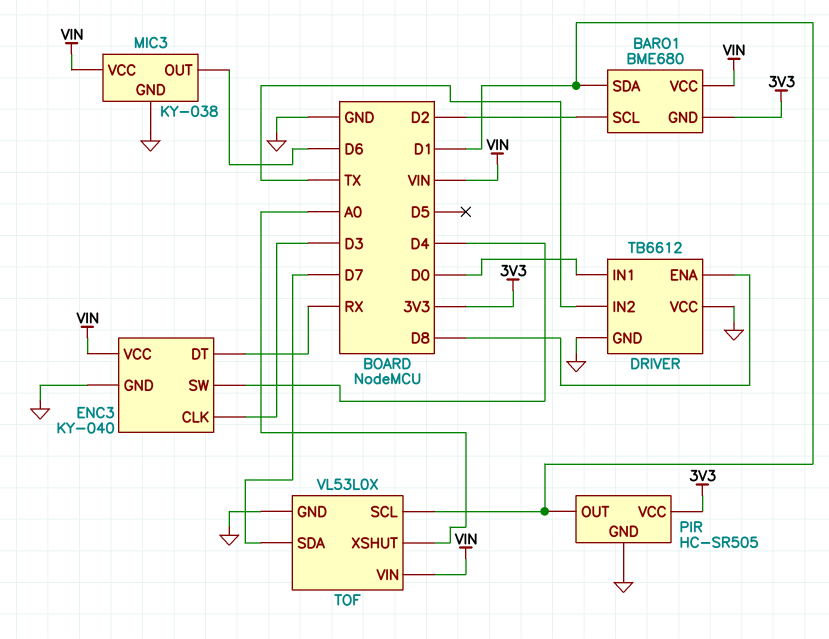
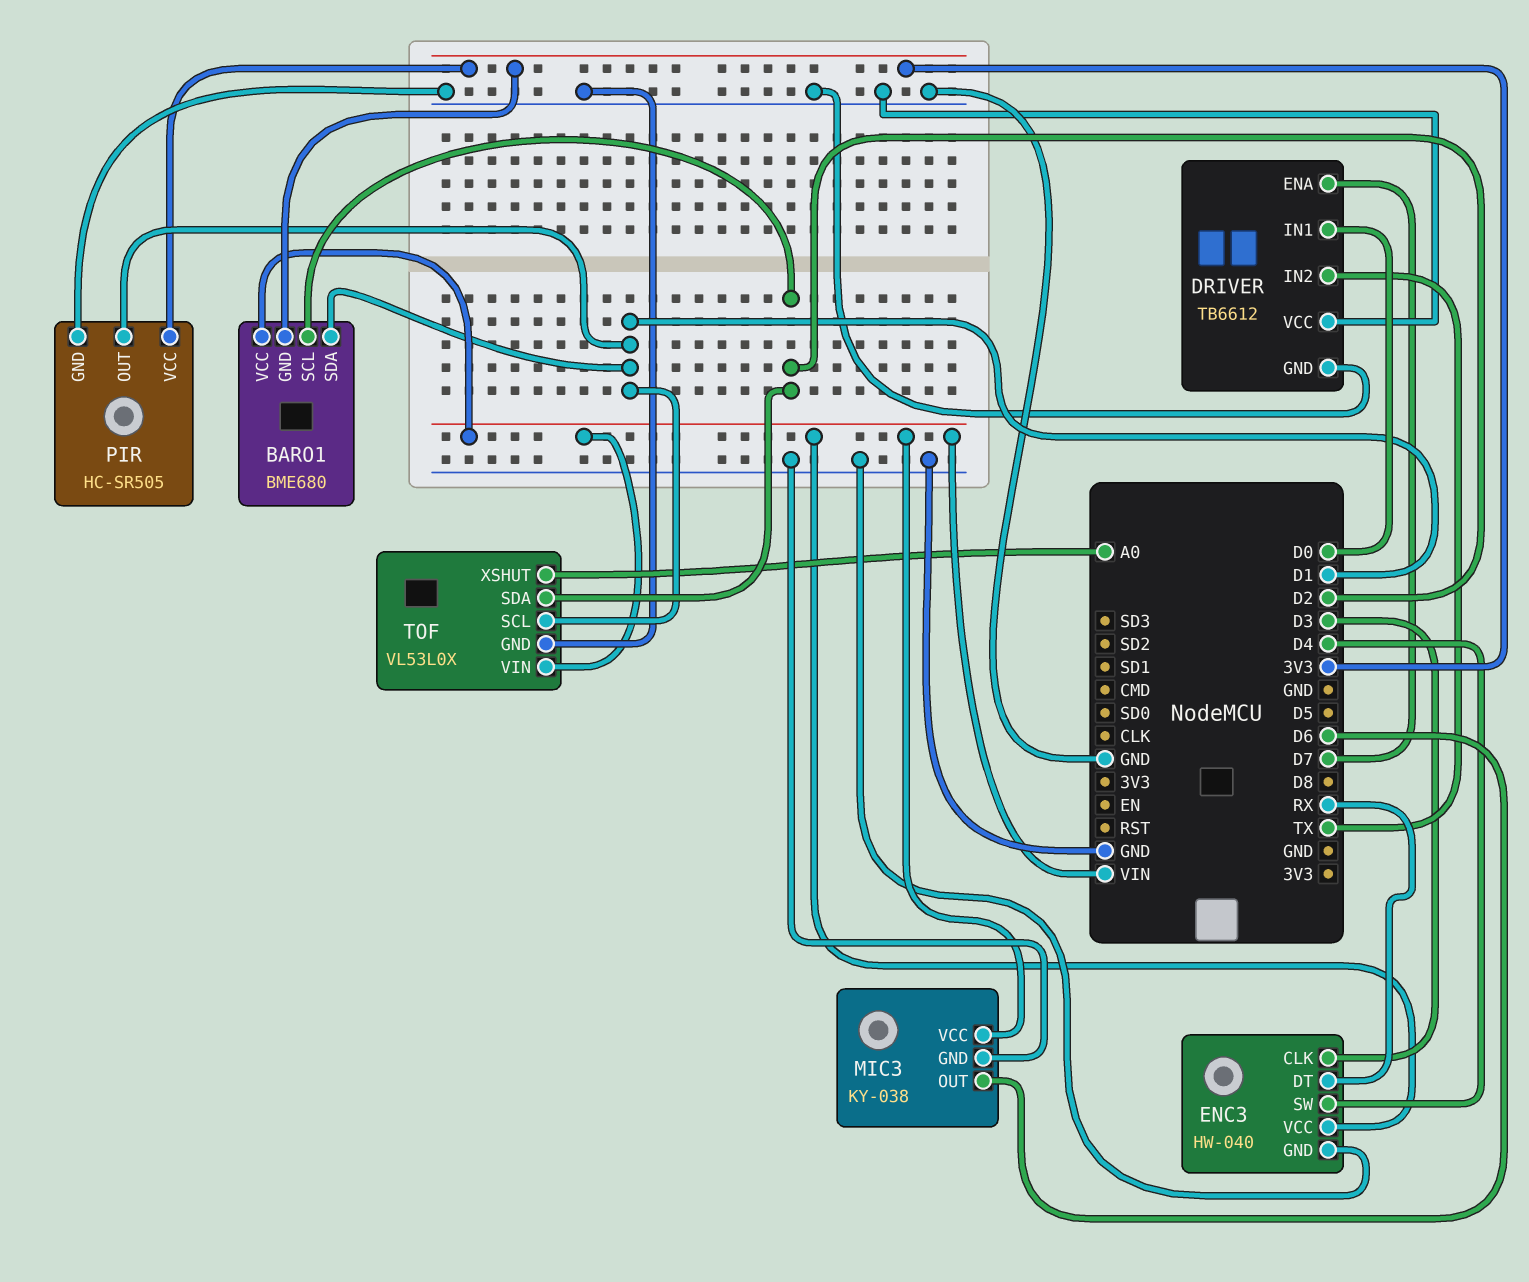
DRIVER pin ENA: D8 -> D7
ENC3: KY-040 -> HW-040
TOF pin SDA: D7 -> D2

